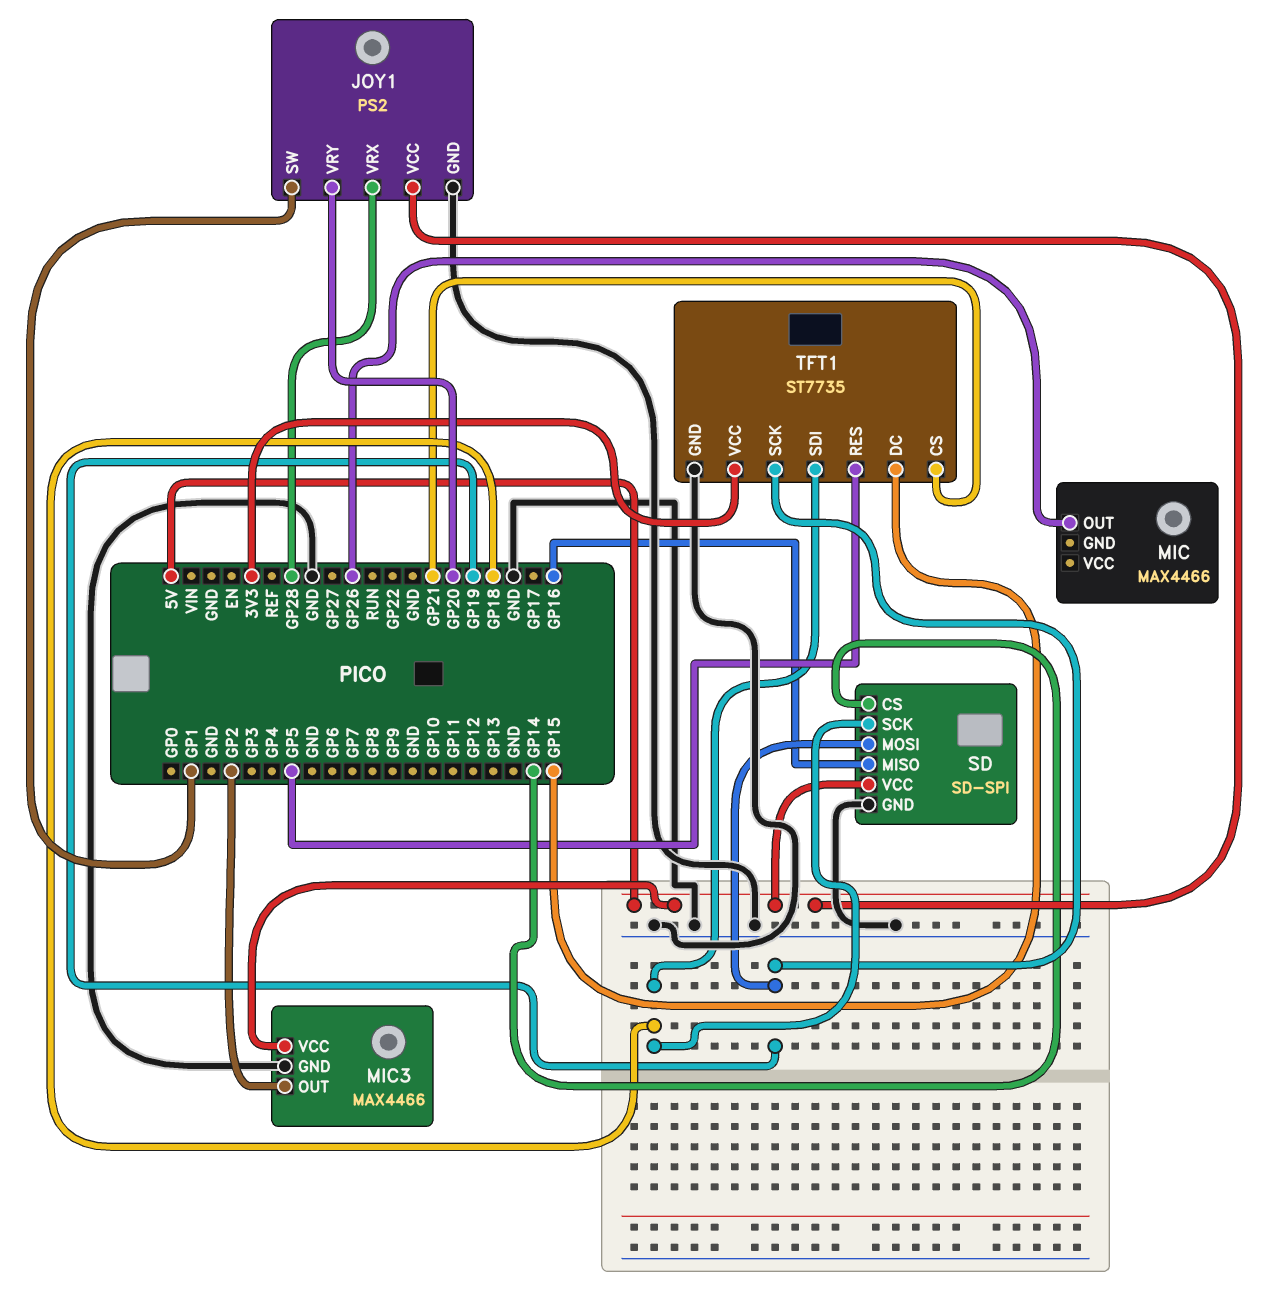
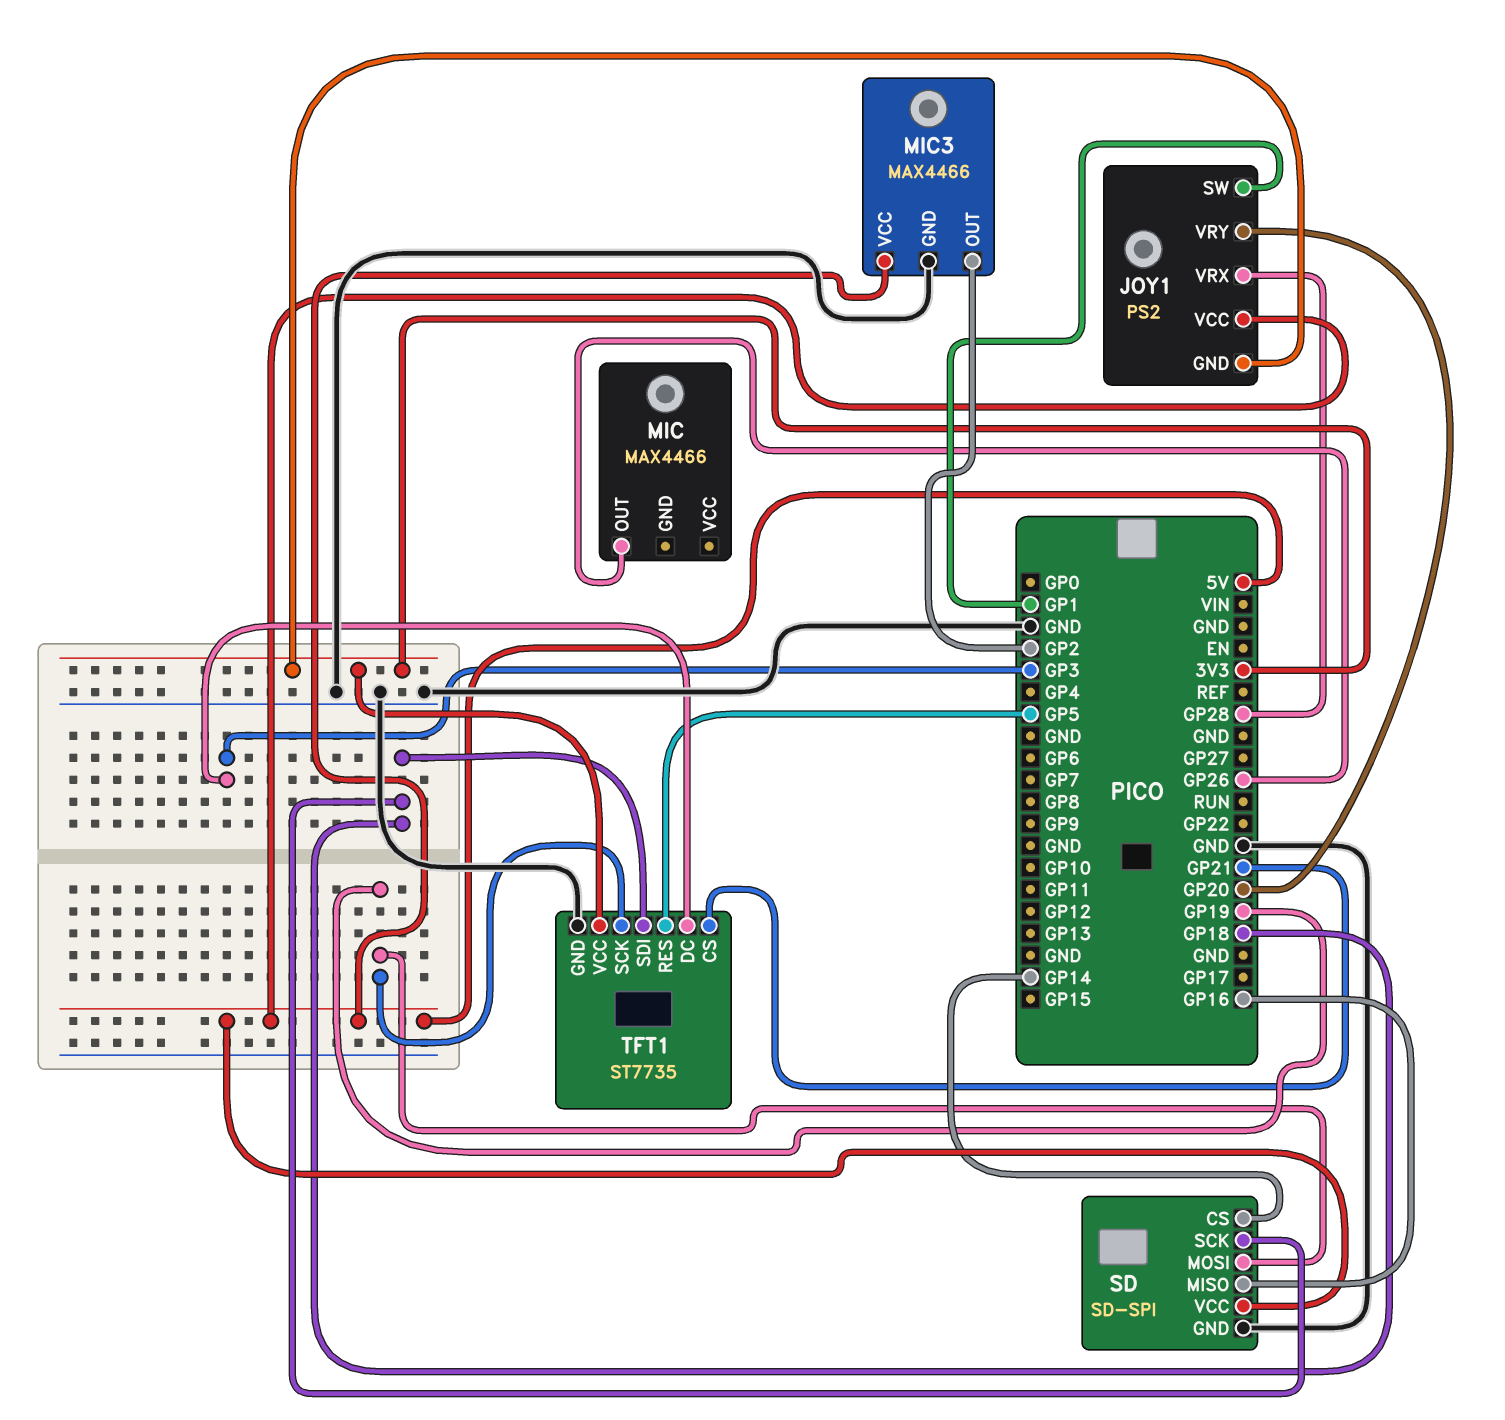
JOY1 pin GND: GND -> 3V3
TFT1 pin DC: GP15 -> GP3

